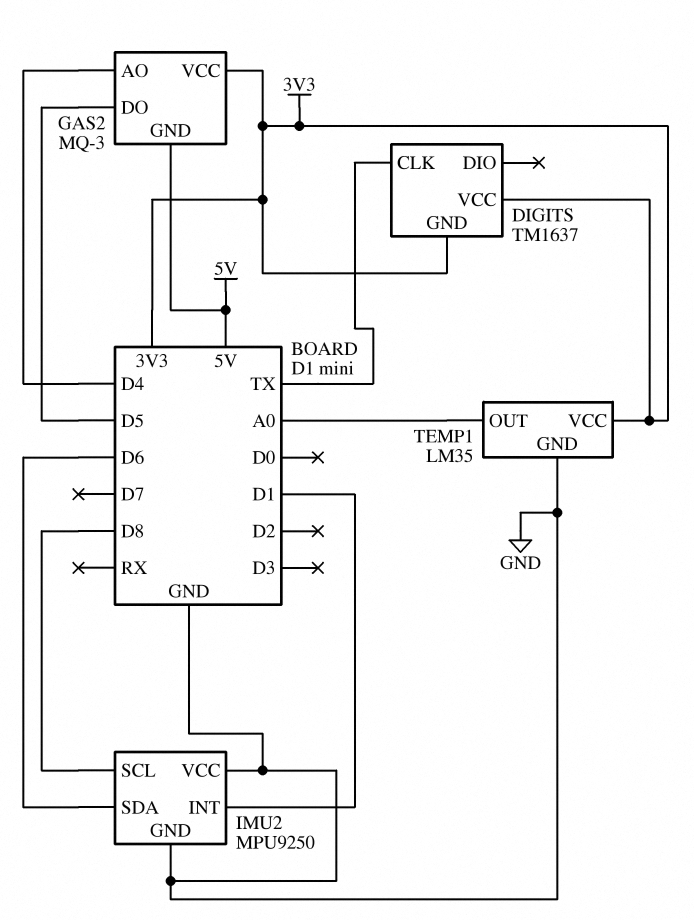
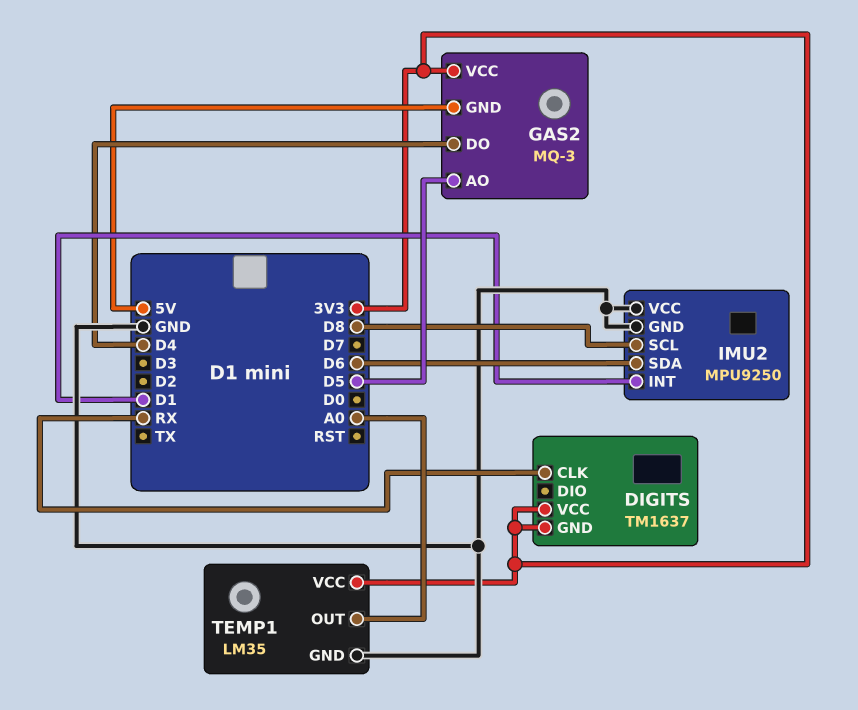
DIGITS pin CLK: TX -> RX
GAS2 pin AO: D4 -> D5
GAS2 pin DO: D5 -> D4

